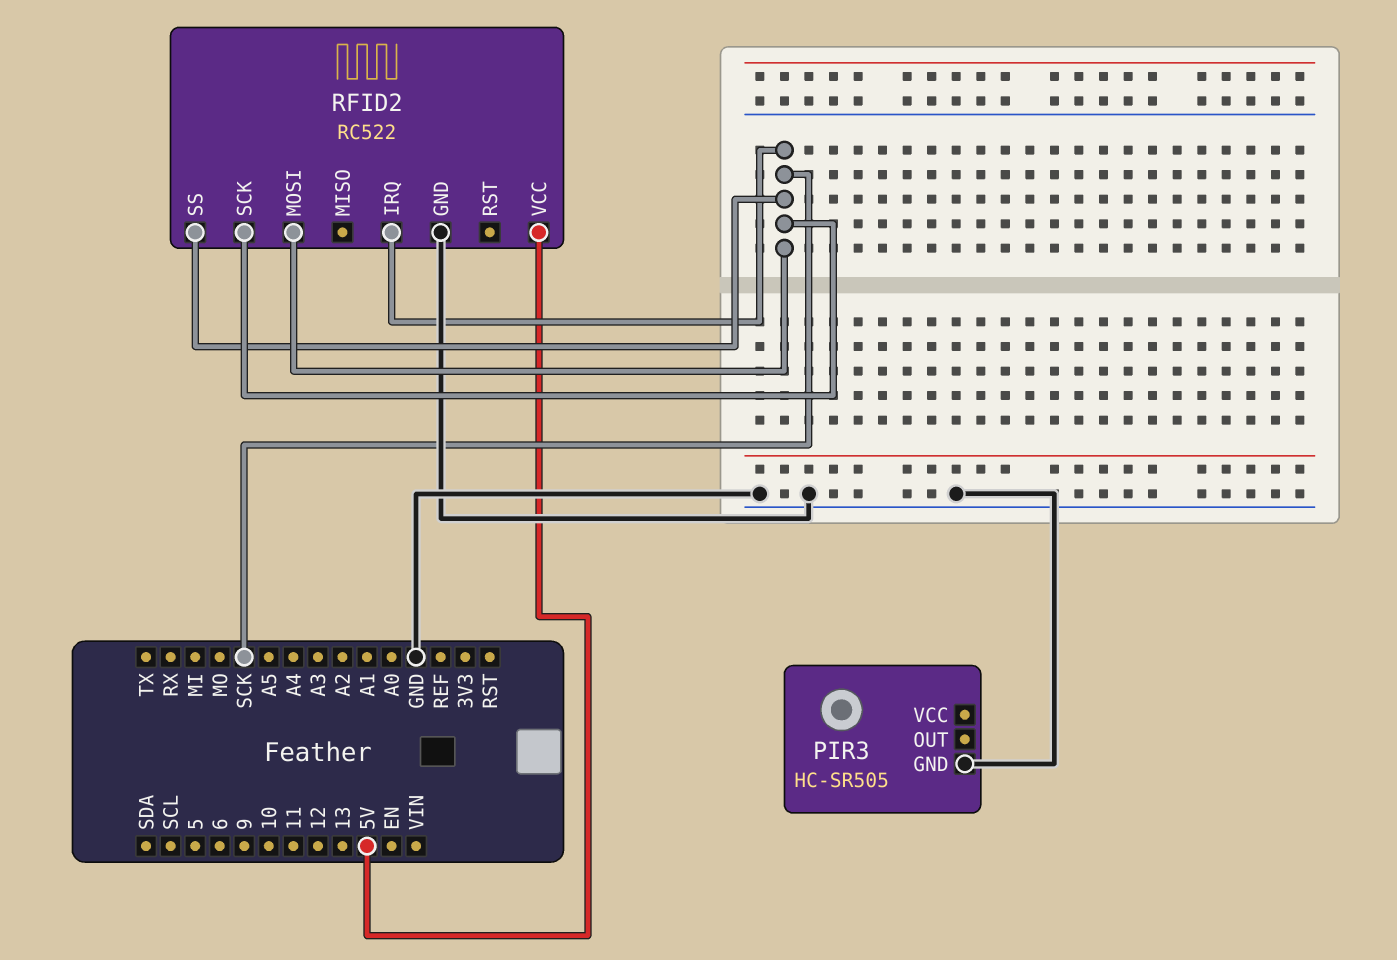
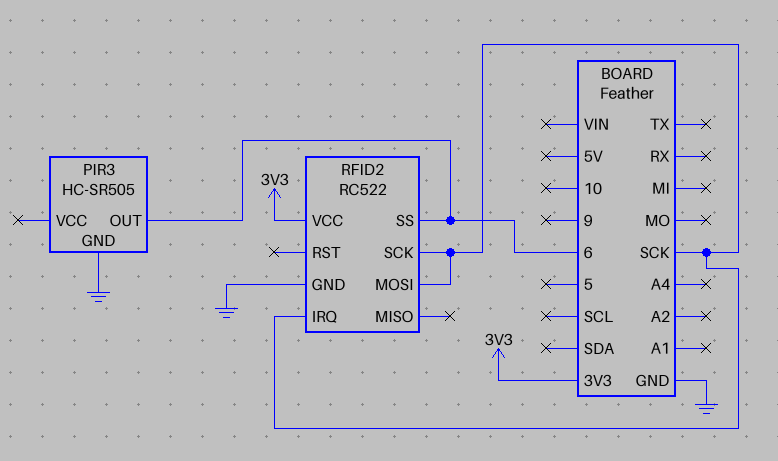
PIR3 pin OUT: none -> 6
RFID2 pin SS: SCK -> 6
RFID2 pin VCC: 5V -> 3V3

